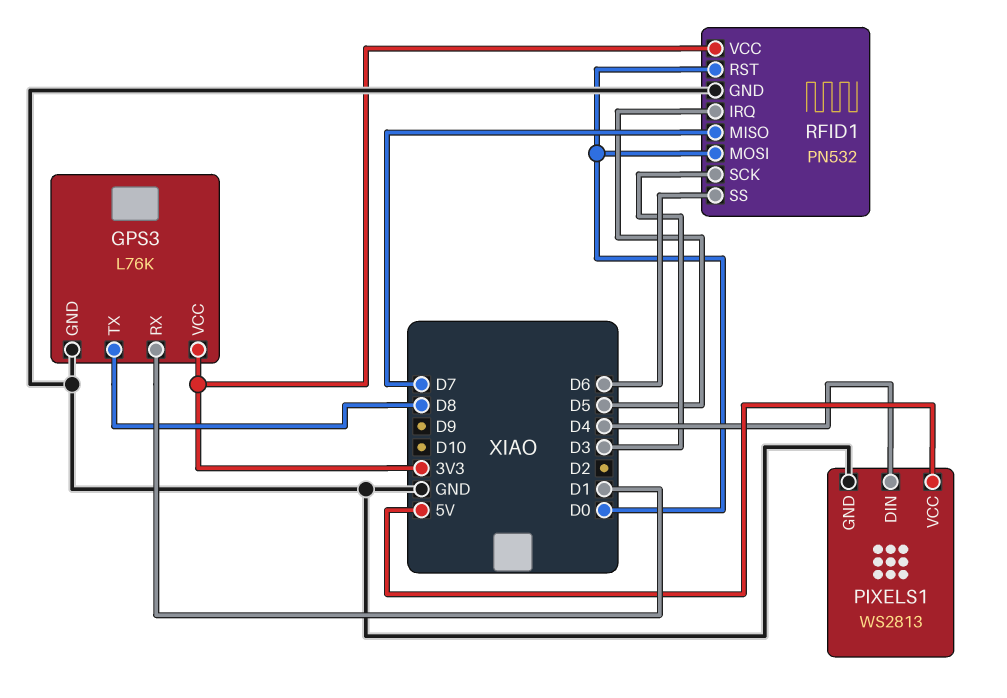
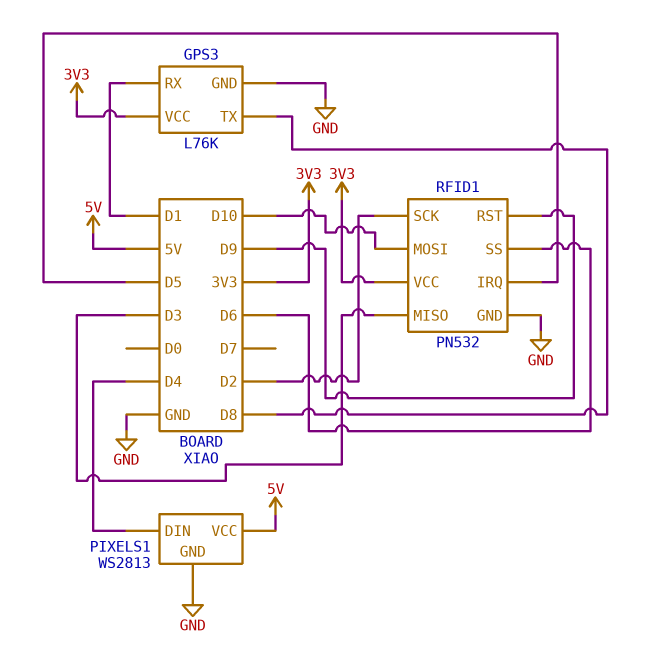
RFID1 pin MISO: D7 -> D3
RFID1 pin MOSI: D0 -> D10
RFID1 pin RST: D0 -> D9
RFID1 pin SCK: D3 -> D2

